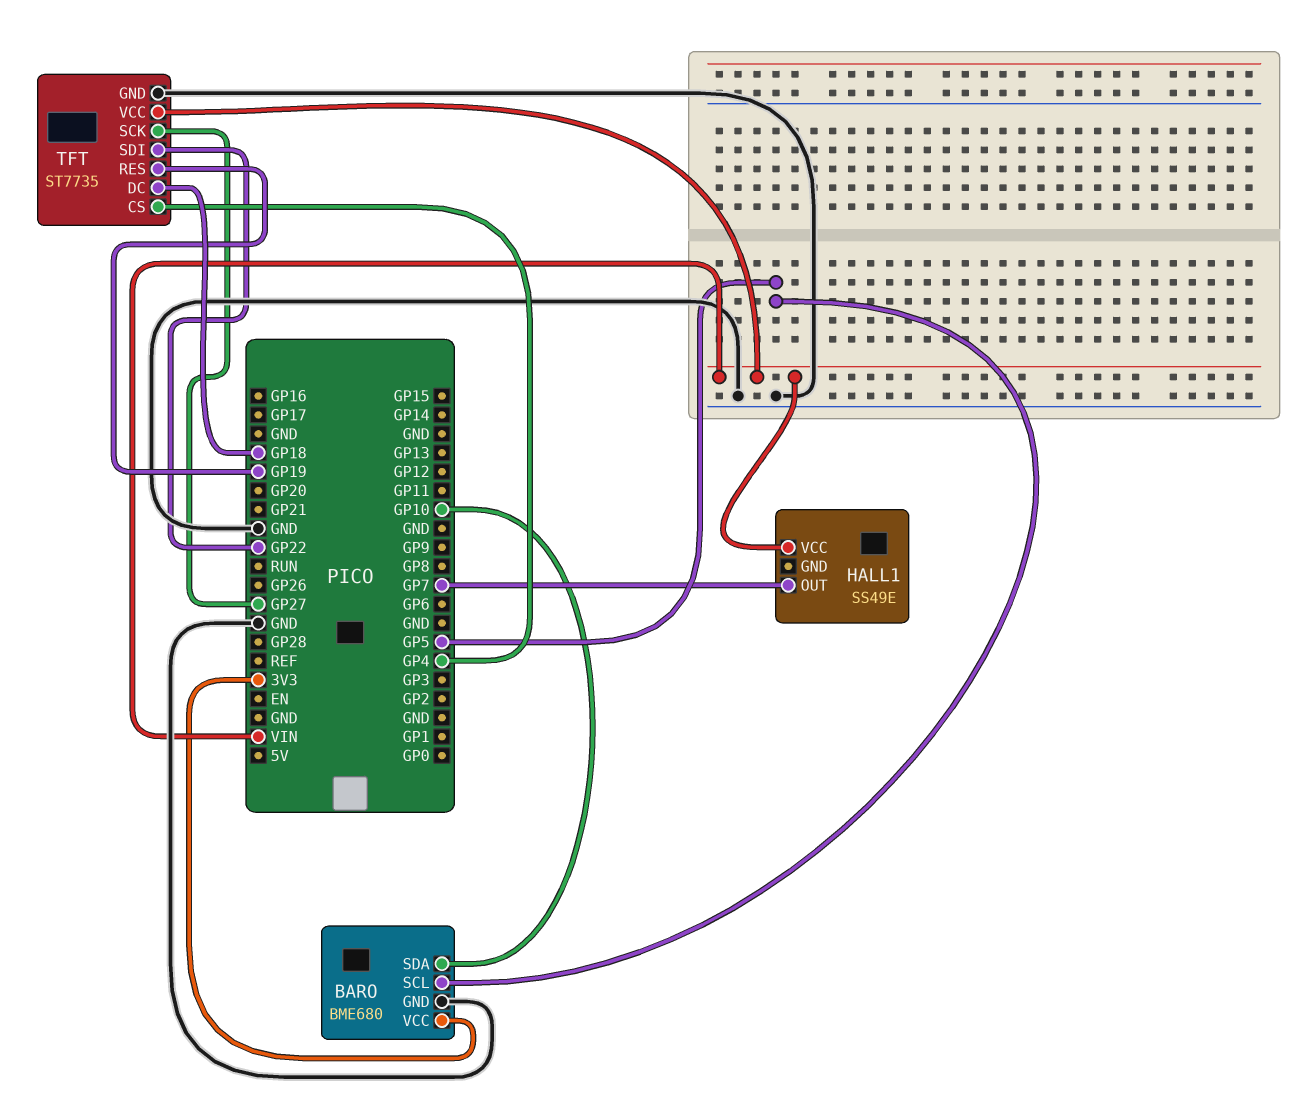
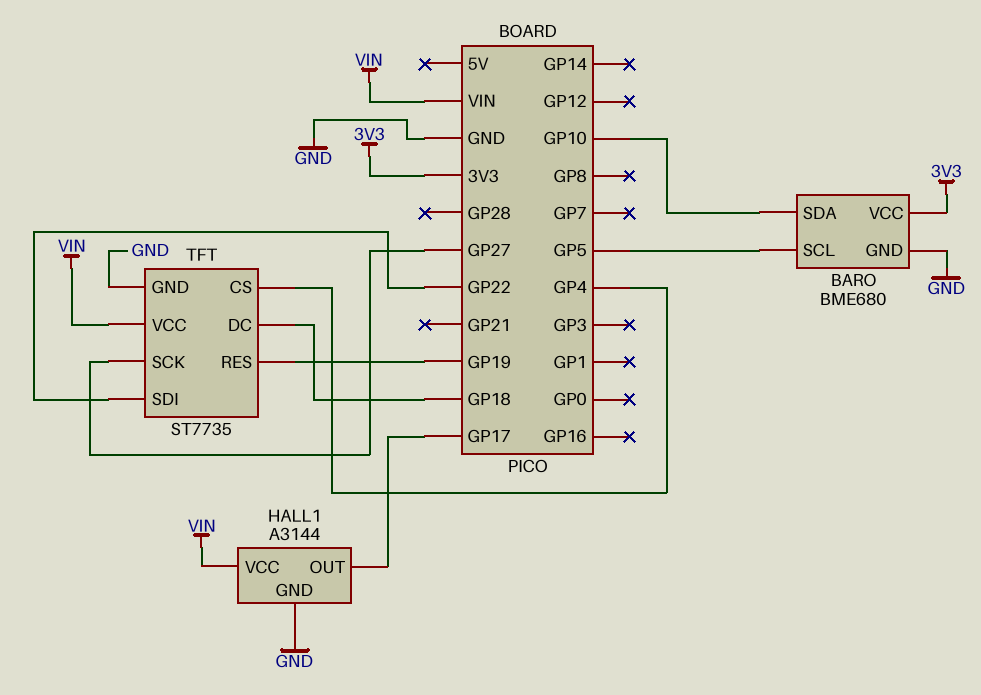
HALL1: SS49E -> A3144
HALL1 pin GND: none -> GND
HALL1 pin OUT: GP7 -> GP17

